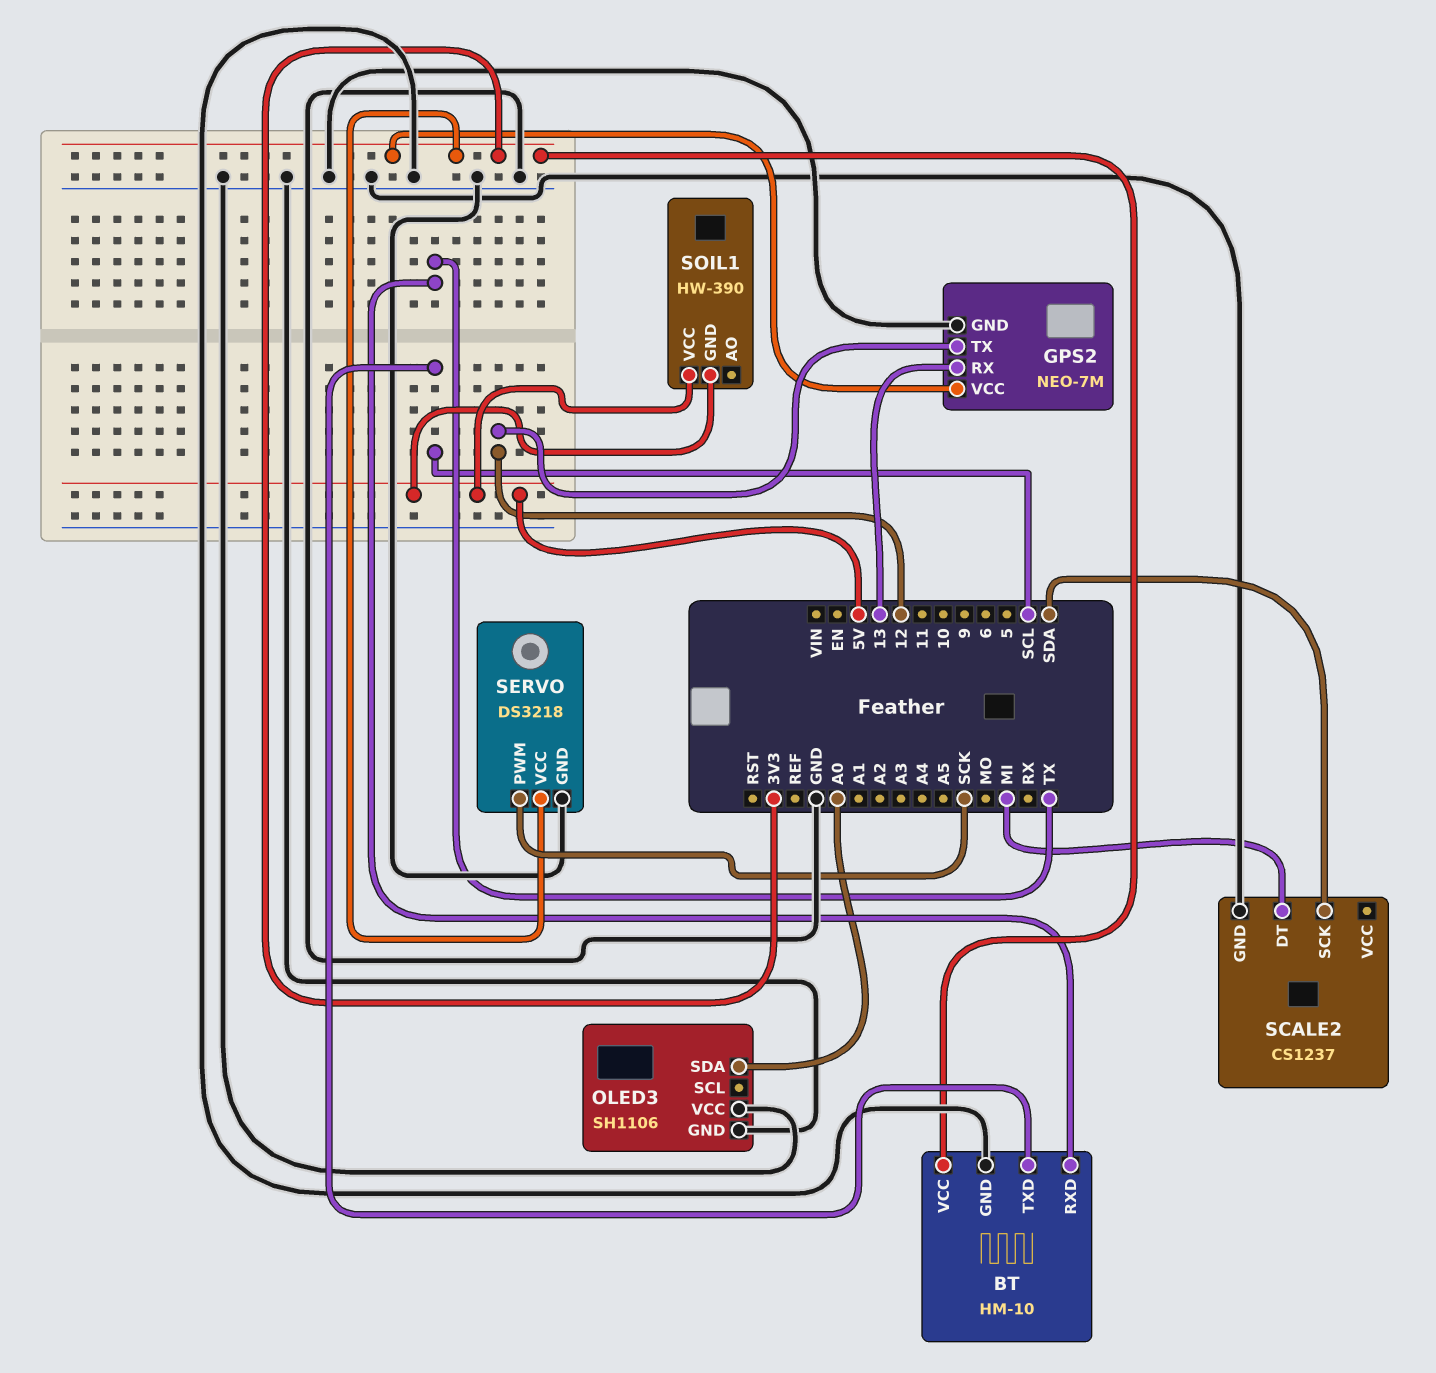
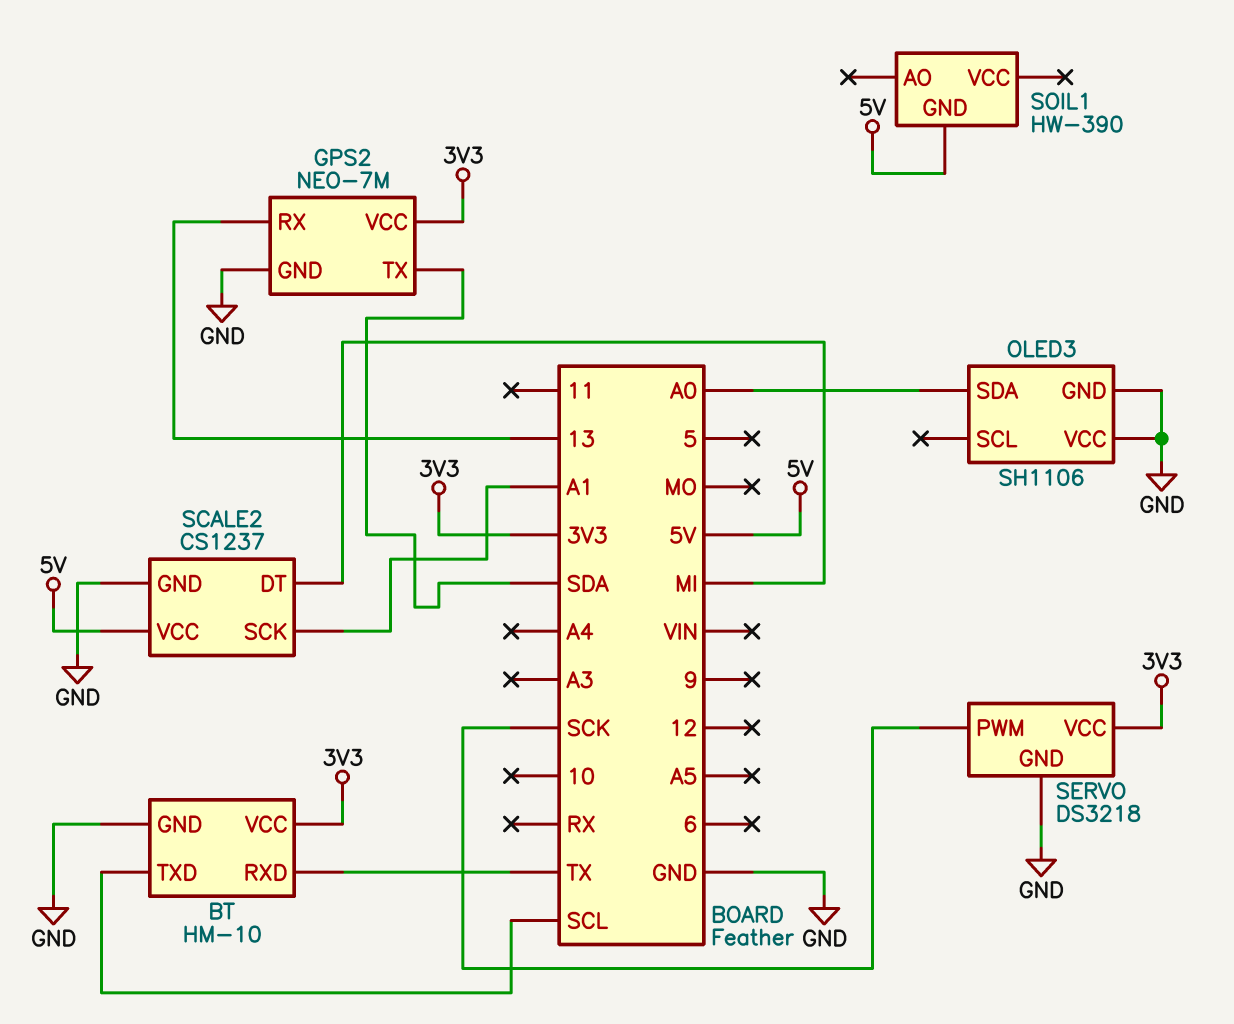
GPS2 pin TX: 12 -> SDA
SCALE2 pin SCK: SDA -> A1
SCALE2 pin VCC: none -> 5V
SOIL1 pin VCC: 5V -> none

